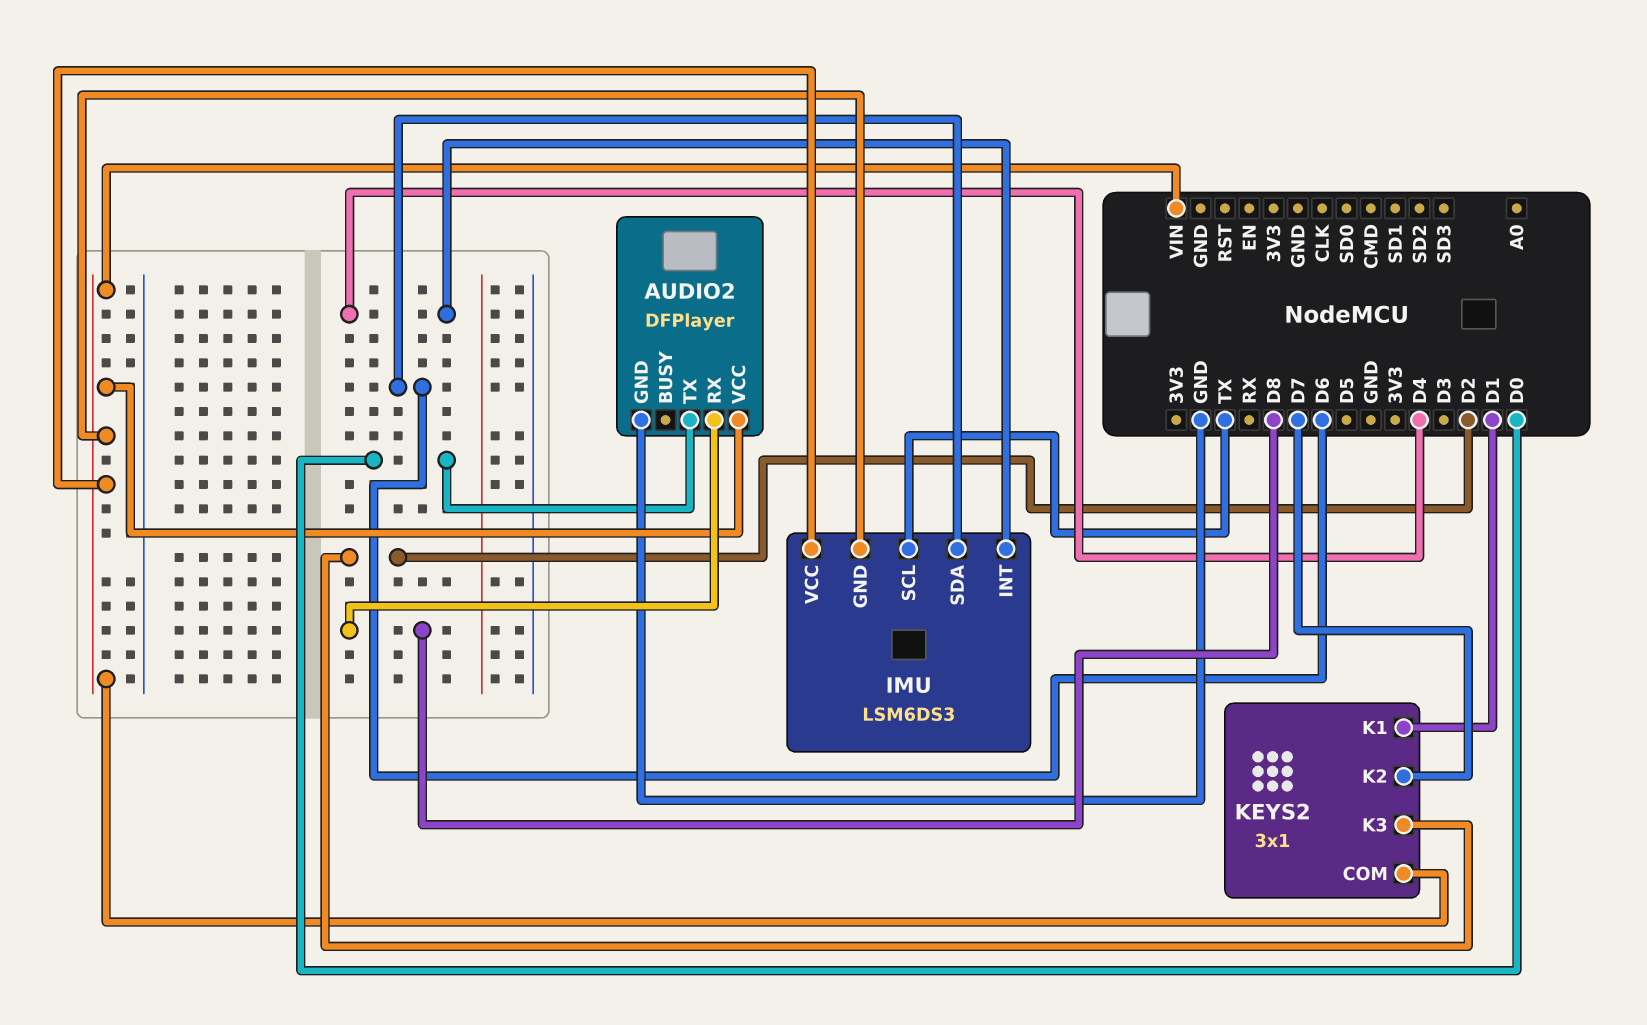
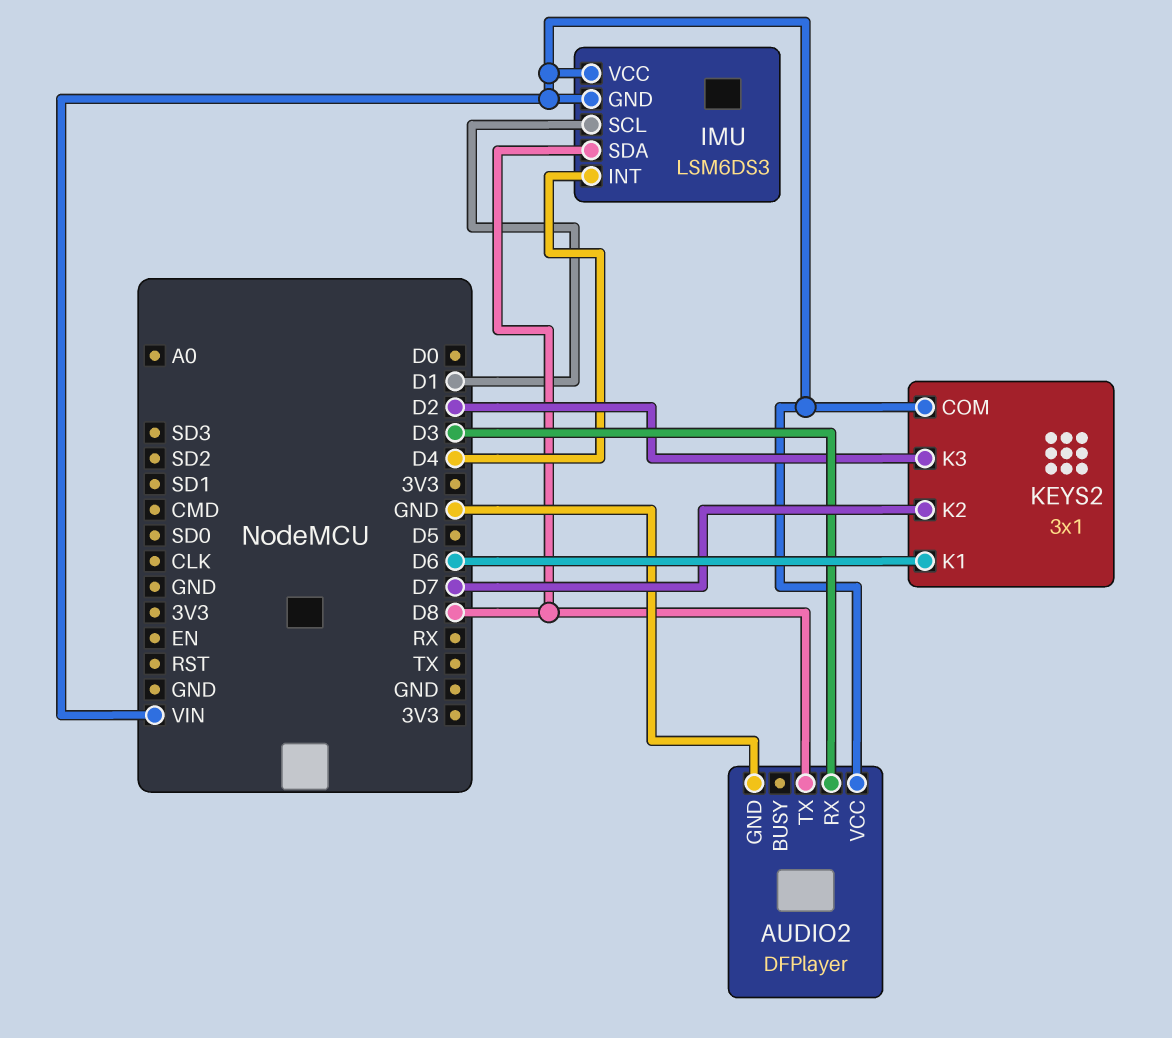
AUDIO2 pin RX: D8 -> D3
AUDIO2 pin TX: D0 -> D8
IMU pin SCL: TX -> D1
IMU pin SDA: D6 -> D8
KEYS2 pin K1: D1 -> D6

